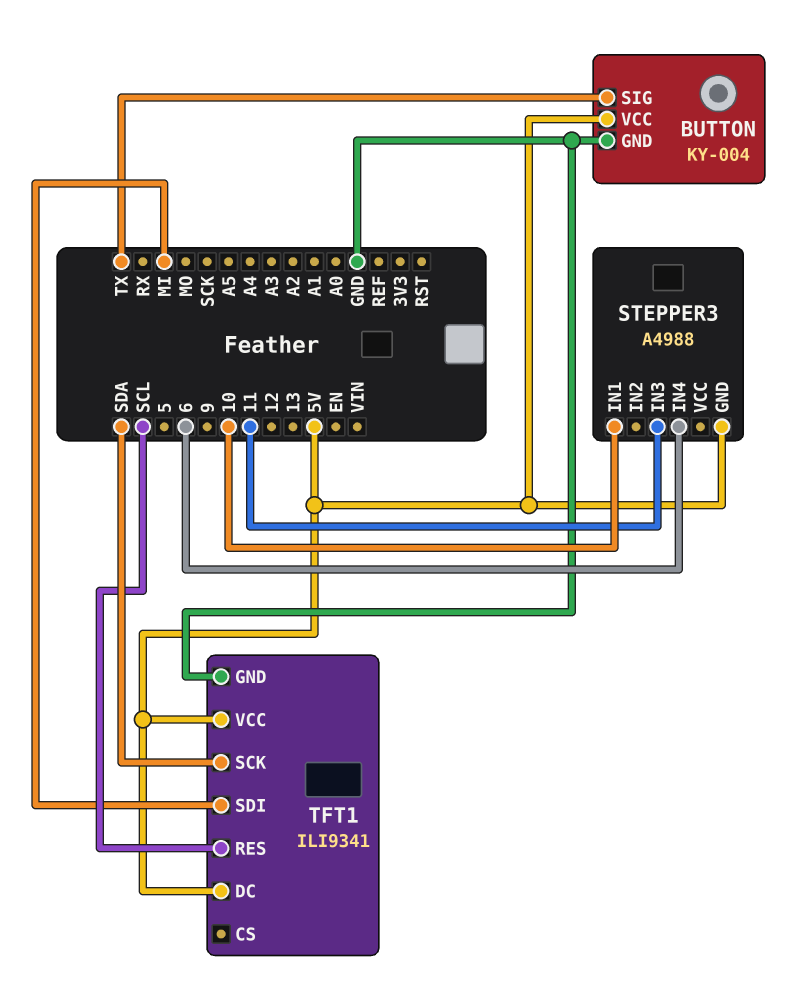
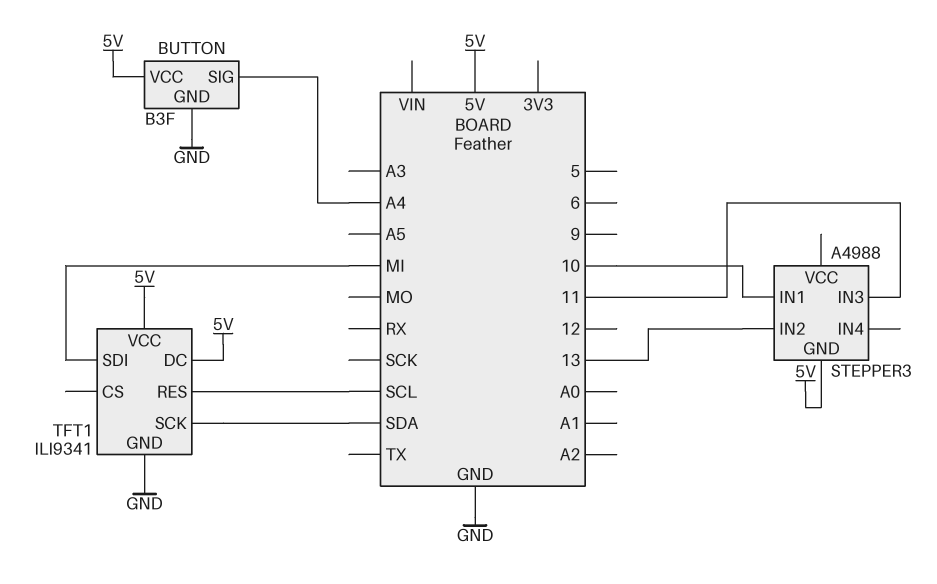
BUTTON: KY-004 -> B3F
BUTTON pin SIG: TX -> A4
STEPPER3 pin IN2: none -> 13
STEPPER3 pin IN4: 6 -> none

